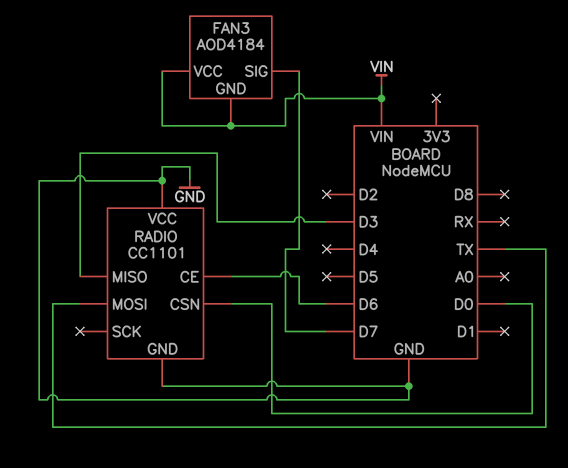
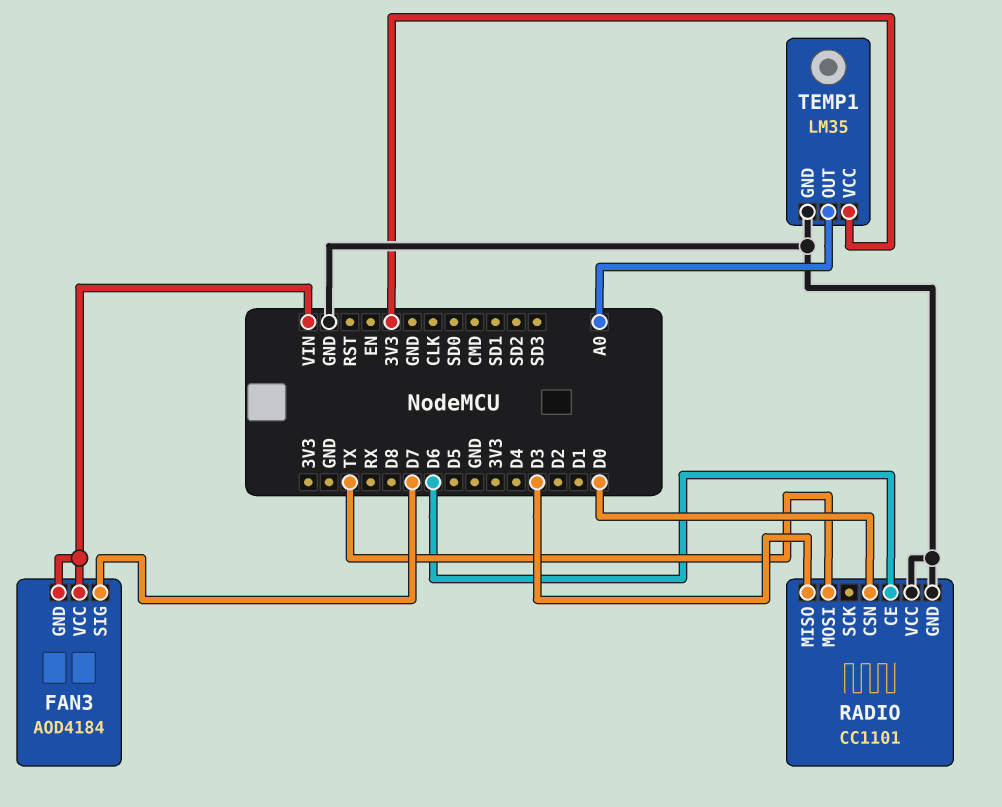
TEMP1: none -> LM35
TEMP1 pin GND: none -> GND
TEMP1 pin OUT: none -> A0
TEMP1 pin VCC: none -> 3V3

